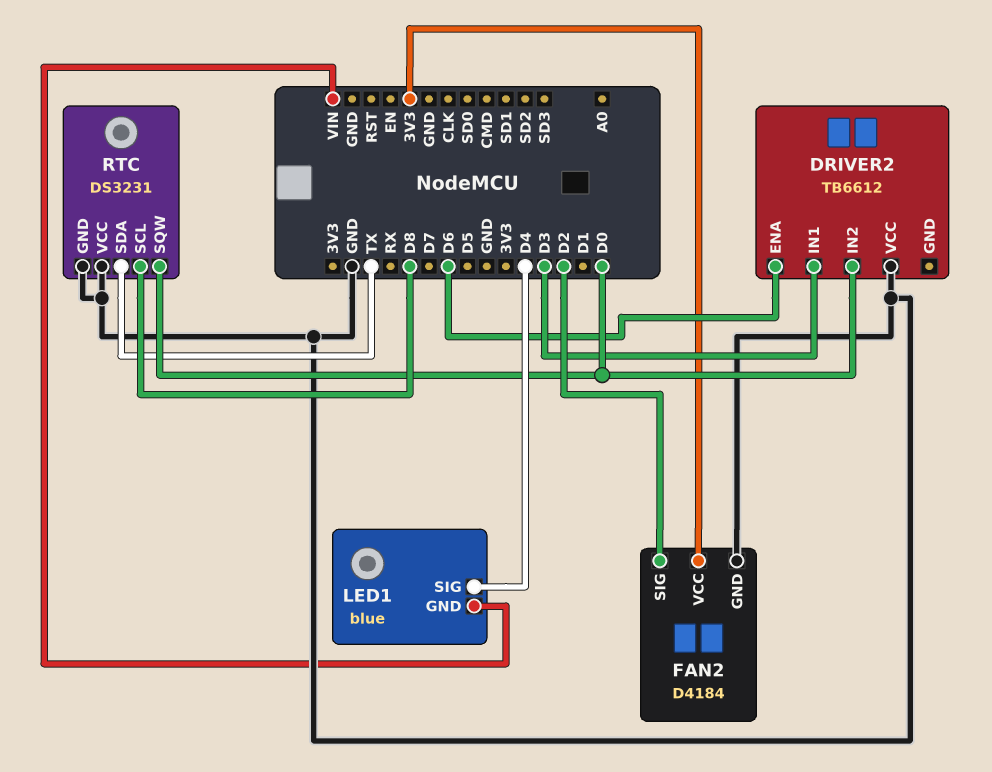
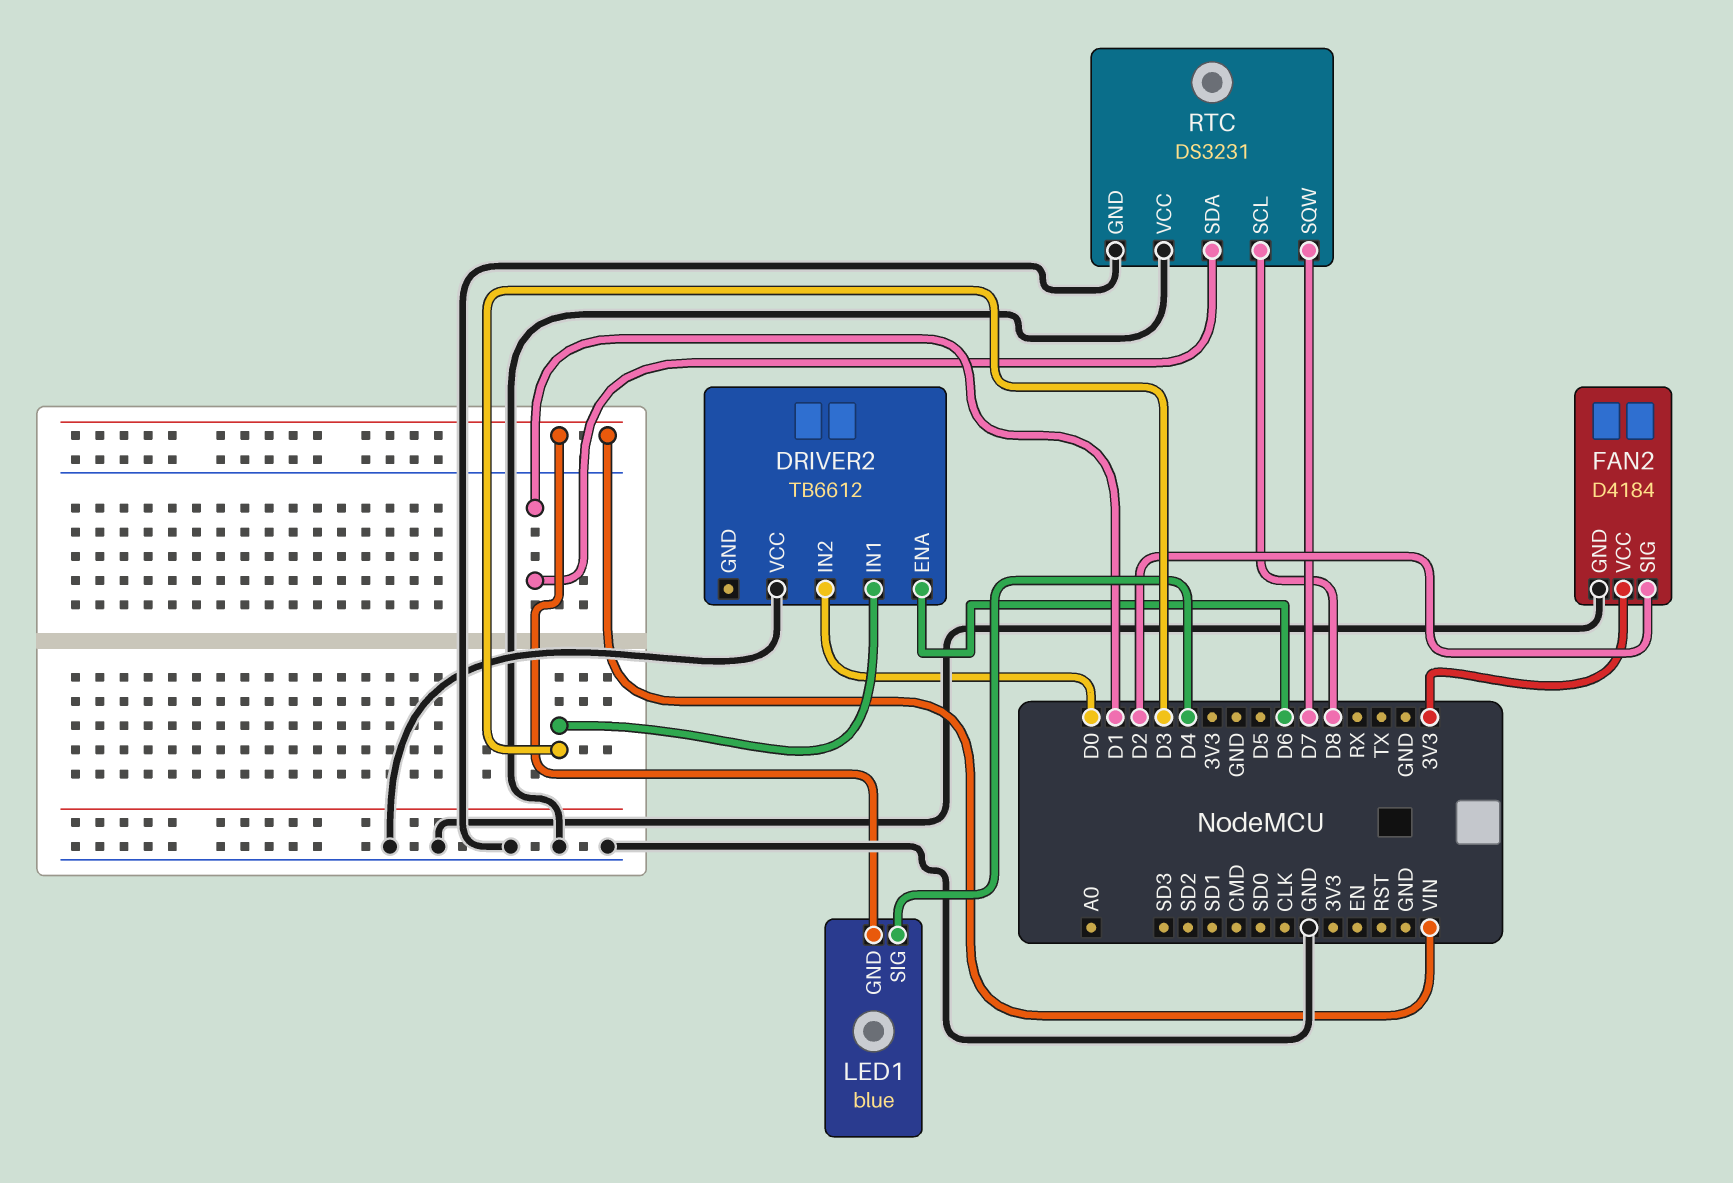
RTC pin SDA: TX -> D1
RTC pin SQW: D0 -> D7

